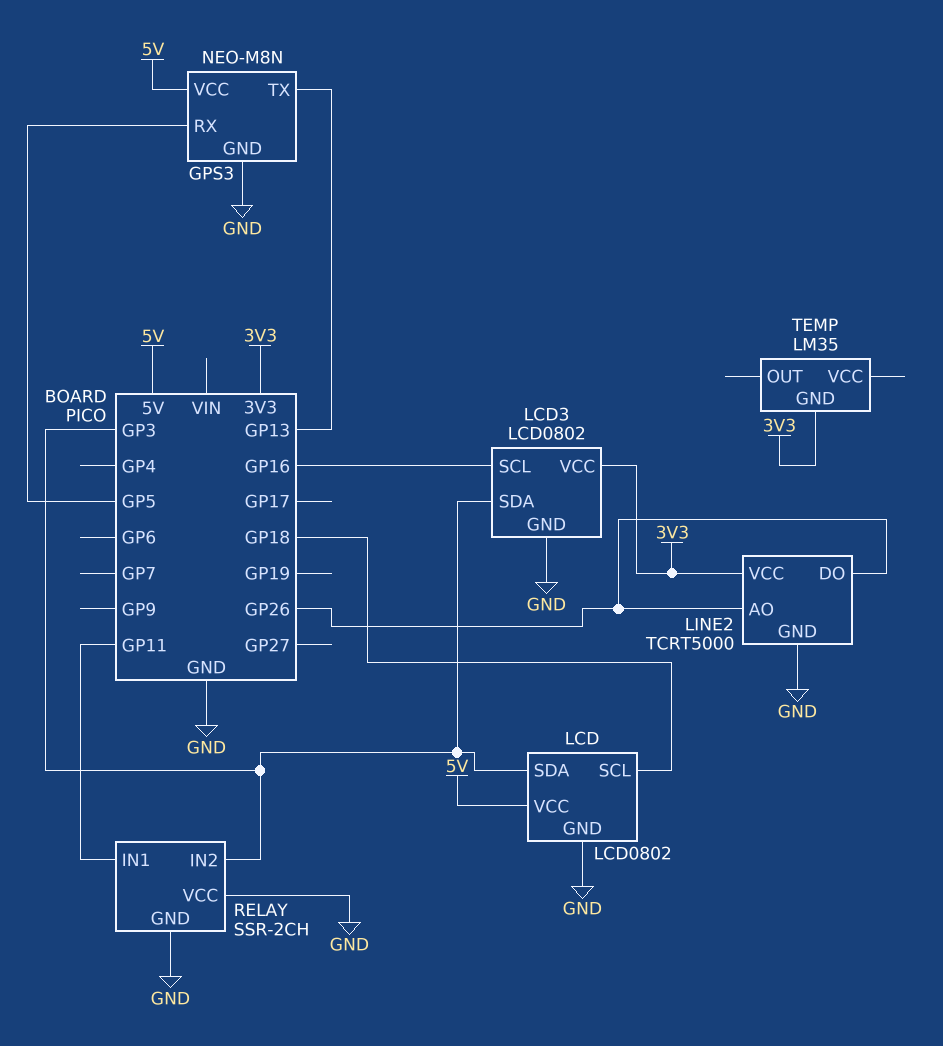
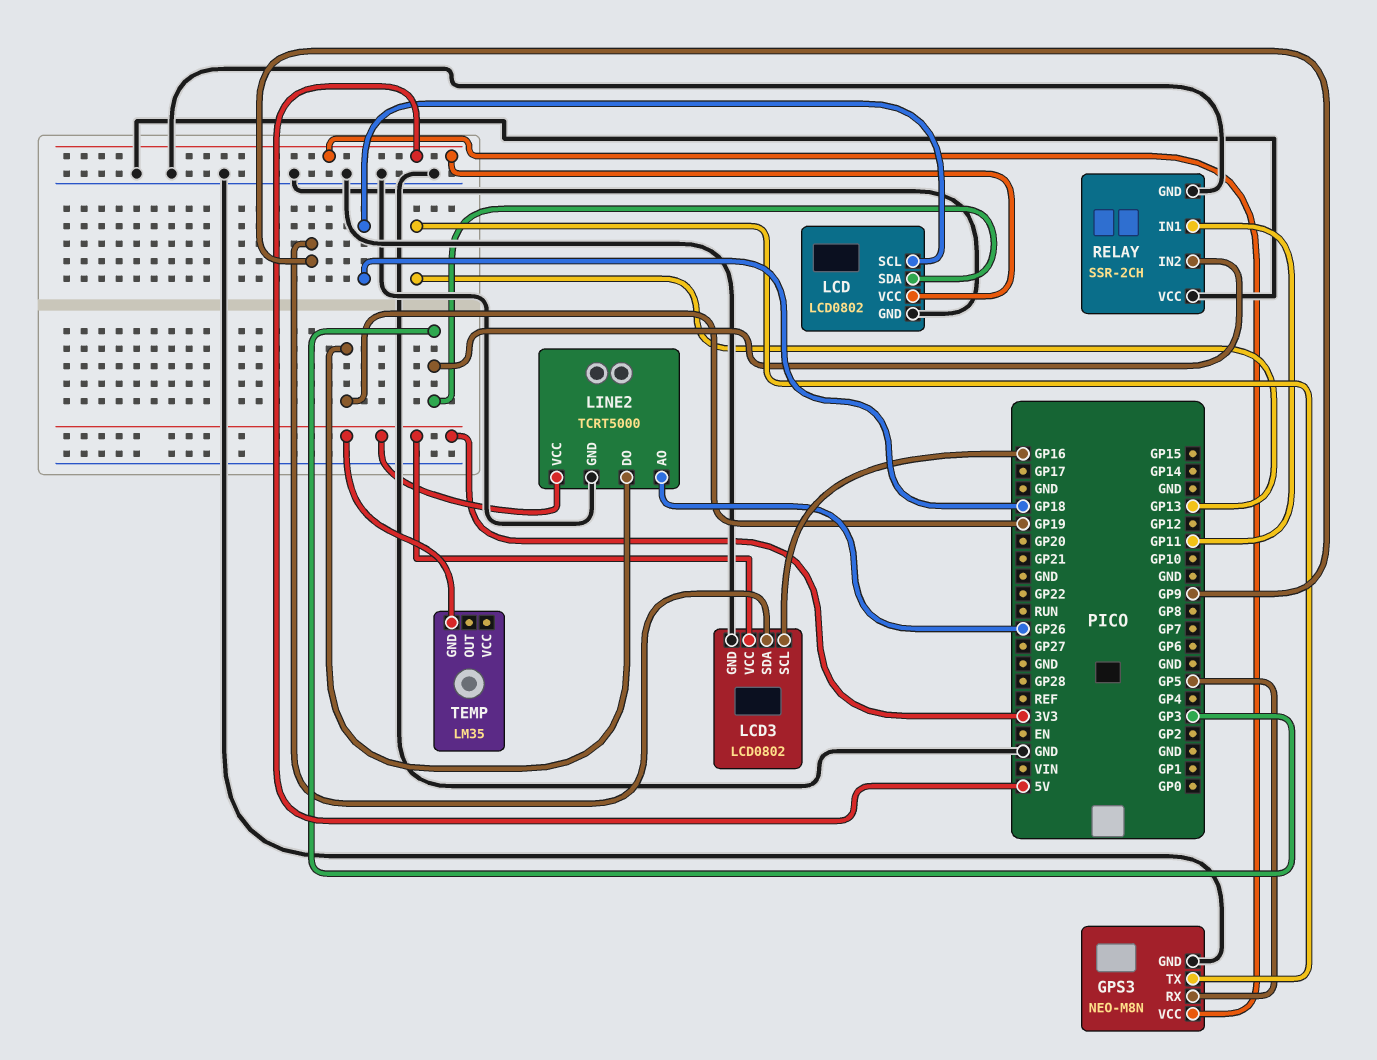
LCD3 pin SDA: GP3 -> GP9
LINE2 pin DO: GP26 -> GP19

